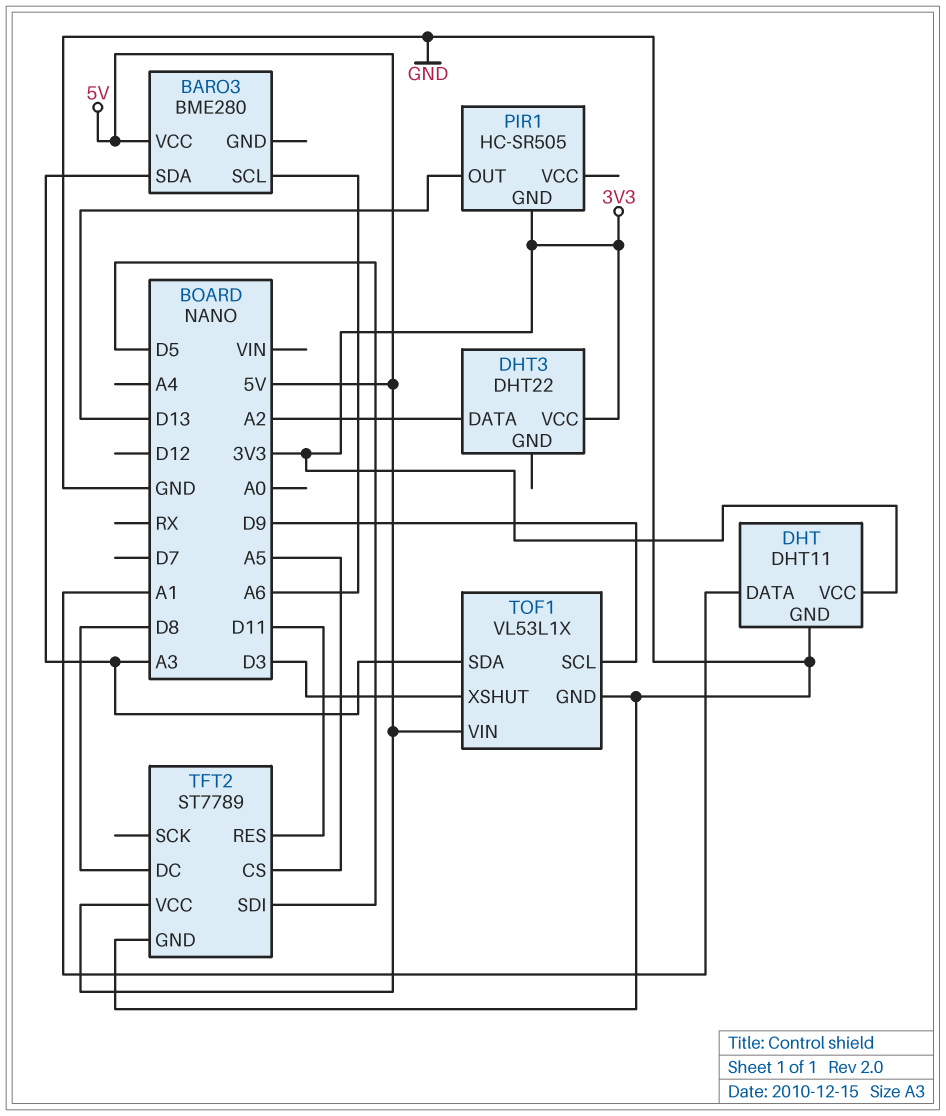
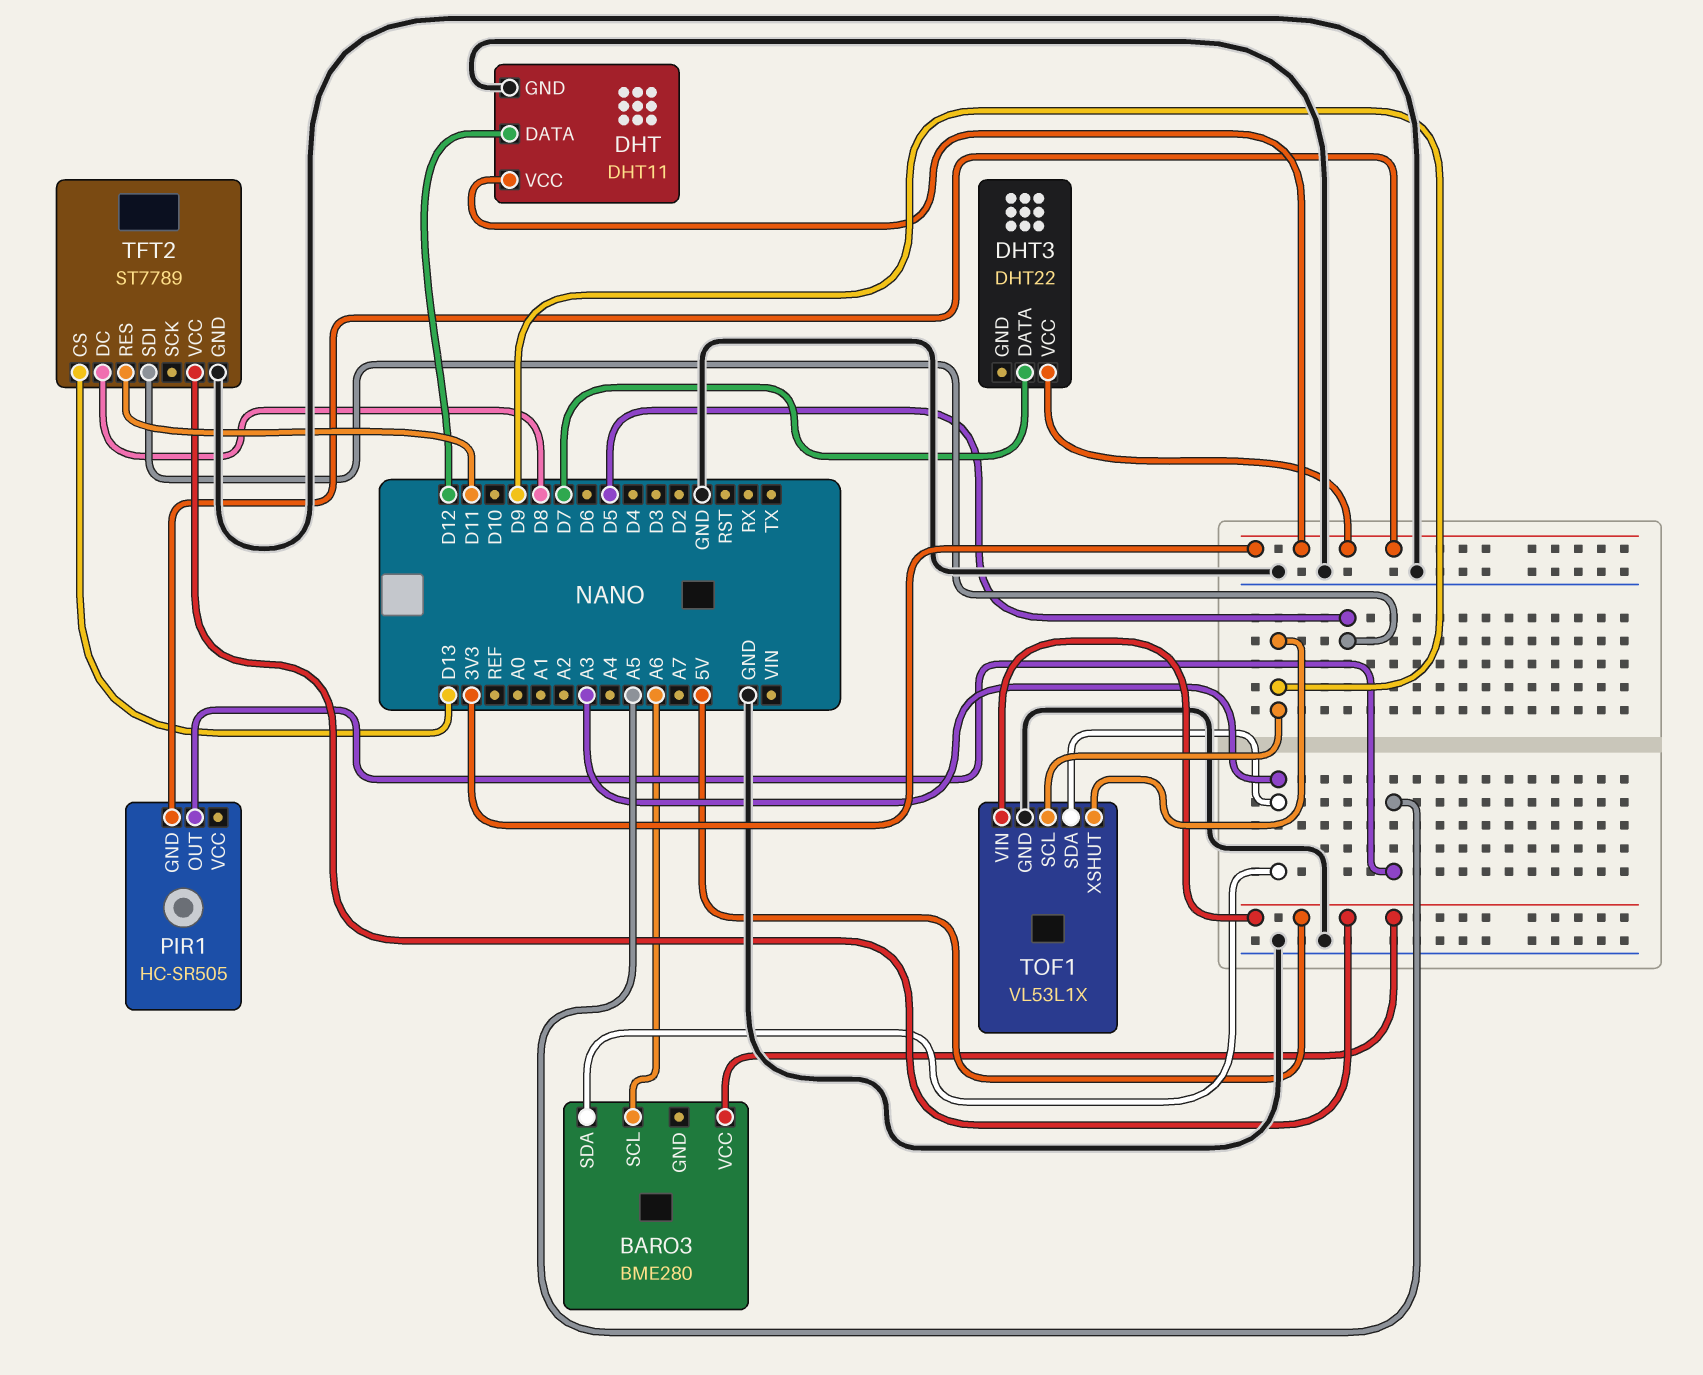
DHT pin DATA: A1 -> D12
DHT3 pin DATA: A2 -> D7
PIR1 pin OUT: D13 -> A5
TFT2 pin CS: A5 -> D13
TOF1 pin XSHUT: D3 -> D9

